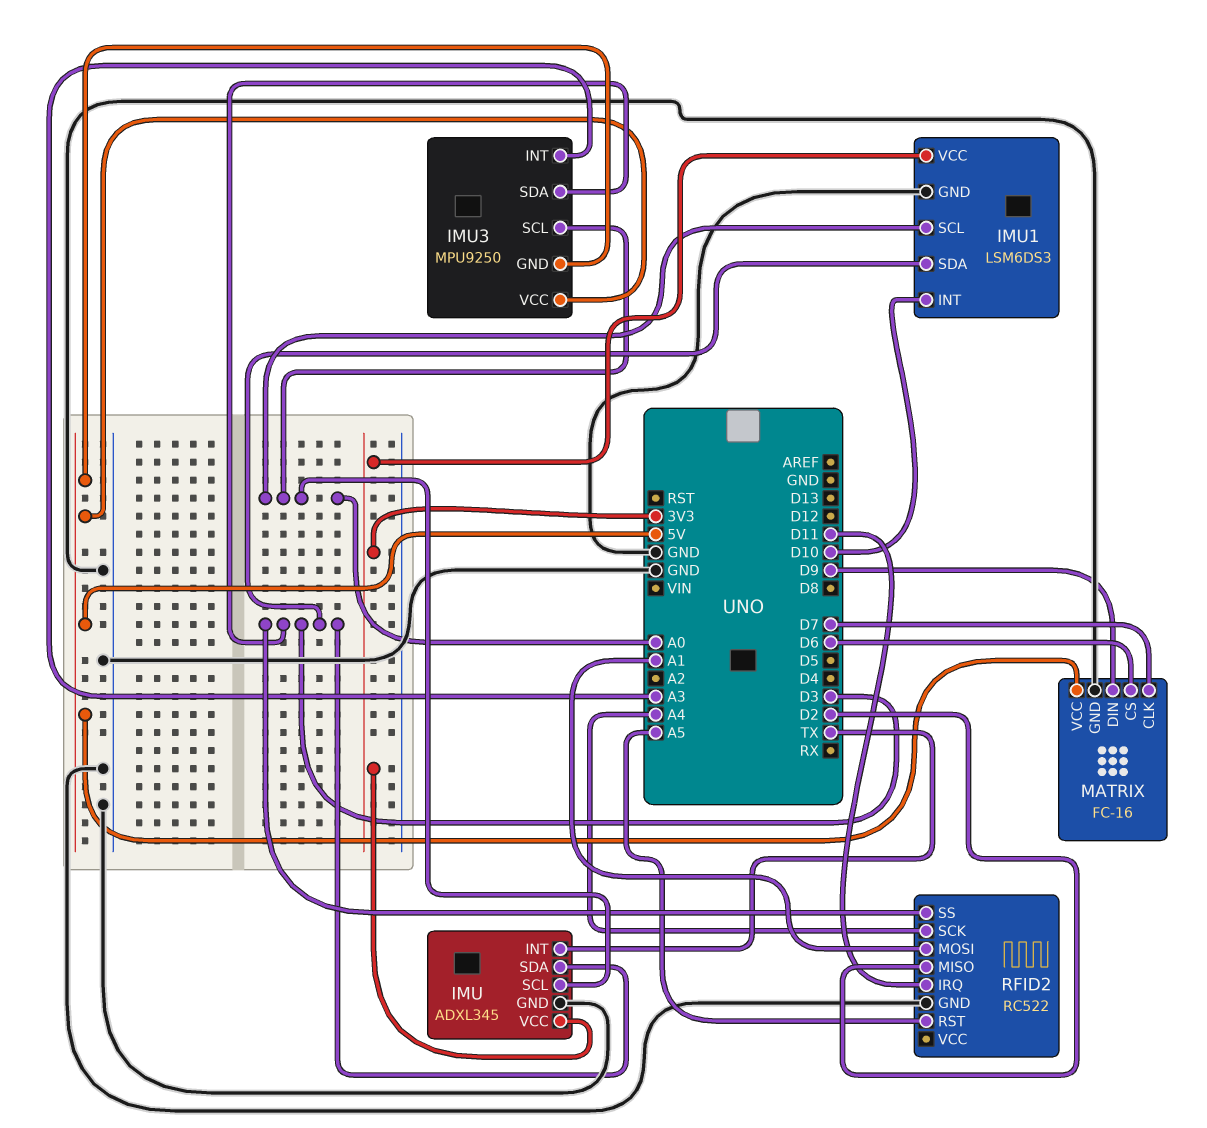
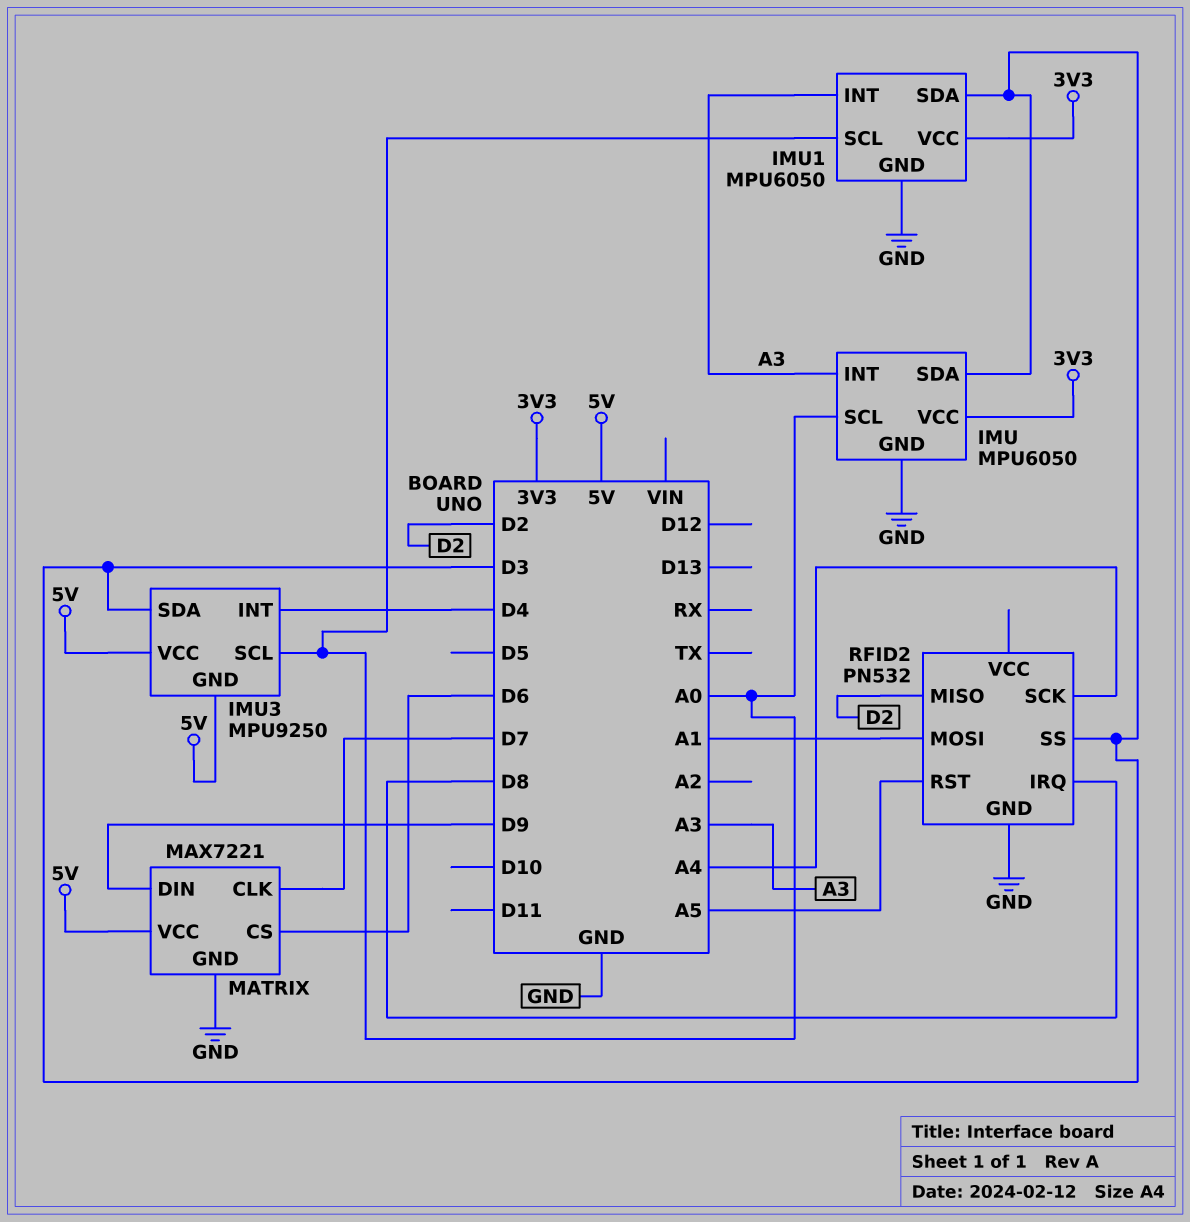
IMU: ADXL345 -> MPU6050
IMU pin INT: TX -> A3
IMU1: LSM6DS3 -> MPU6050
IMU1 pin INT: D10 -> A3
IMU3 pin INT: A3 -> D4
MATRIX: FC-16 -> MAX7221
RFID2: RC522 -> PN532
RFID2 pin IRQ: D11 -> D8

